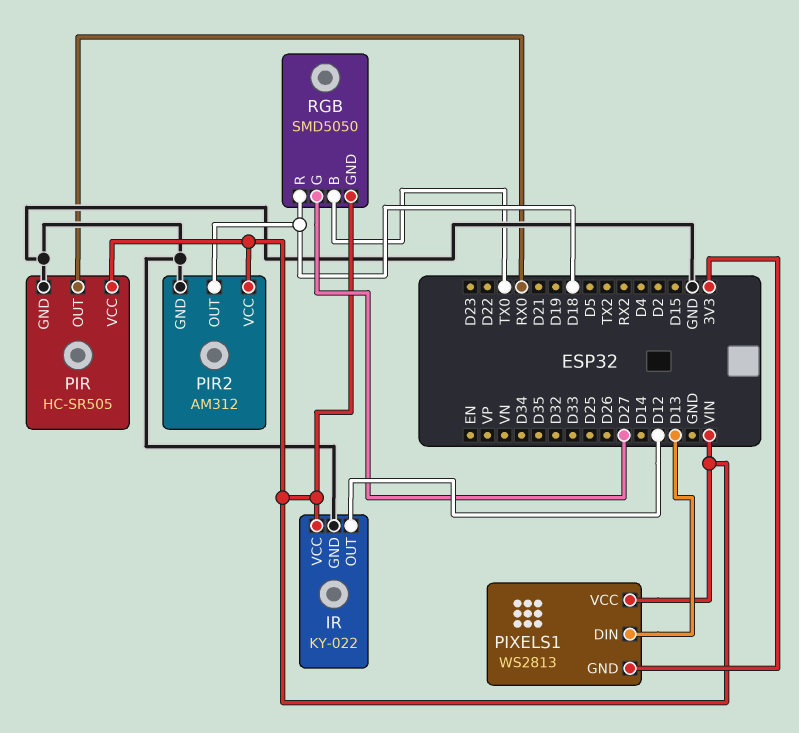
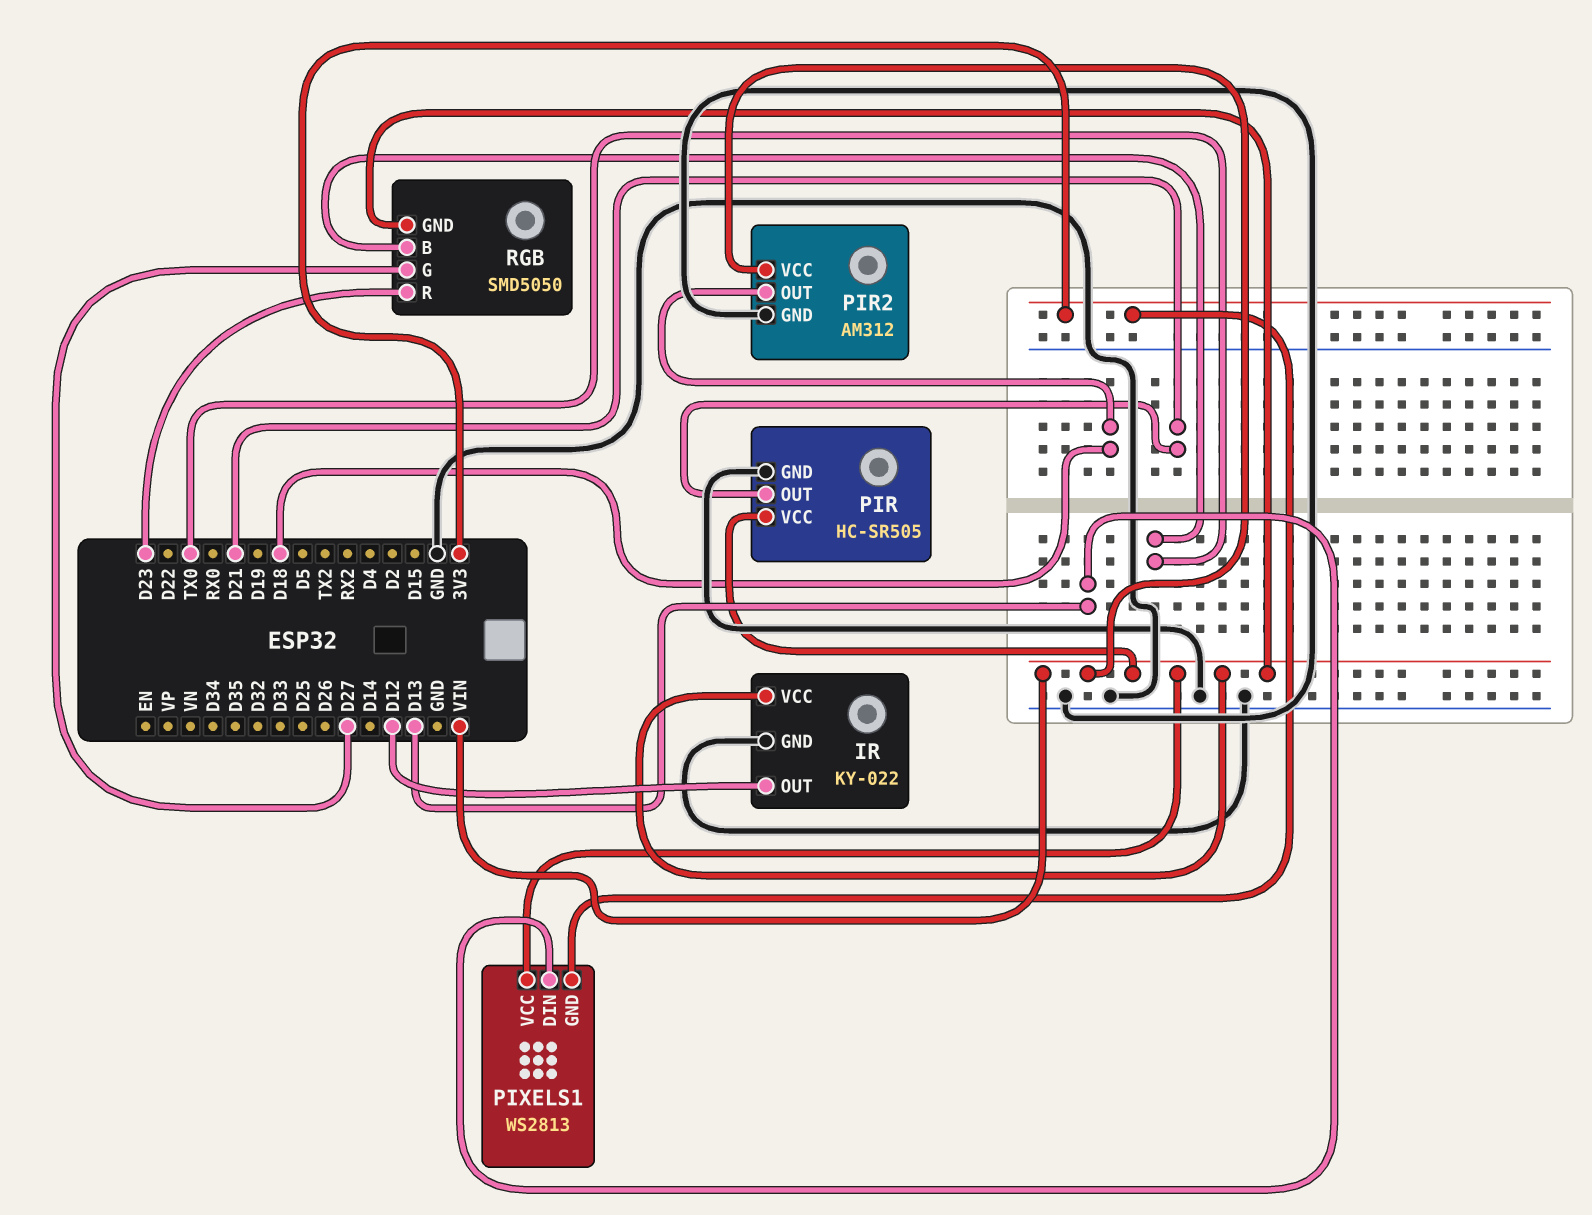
PIR pin OUT: RX0 -> D21
RGB pin R: D18 -> D23

